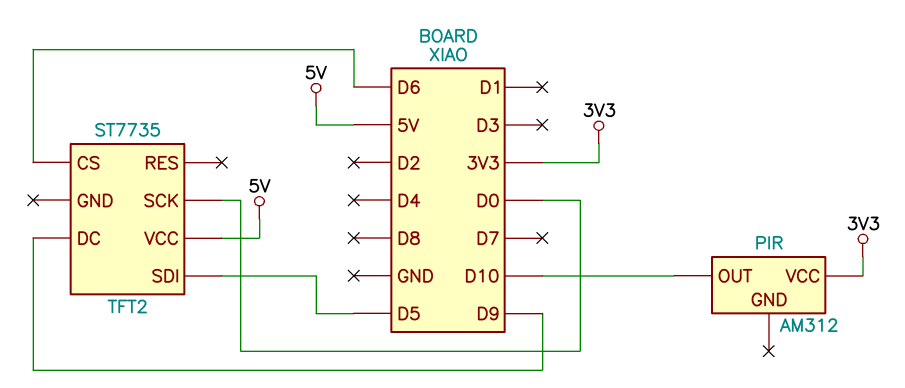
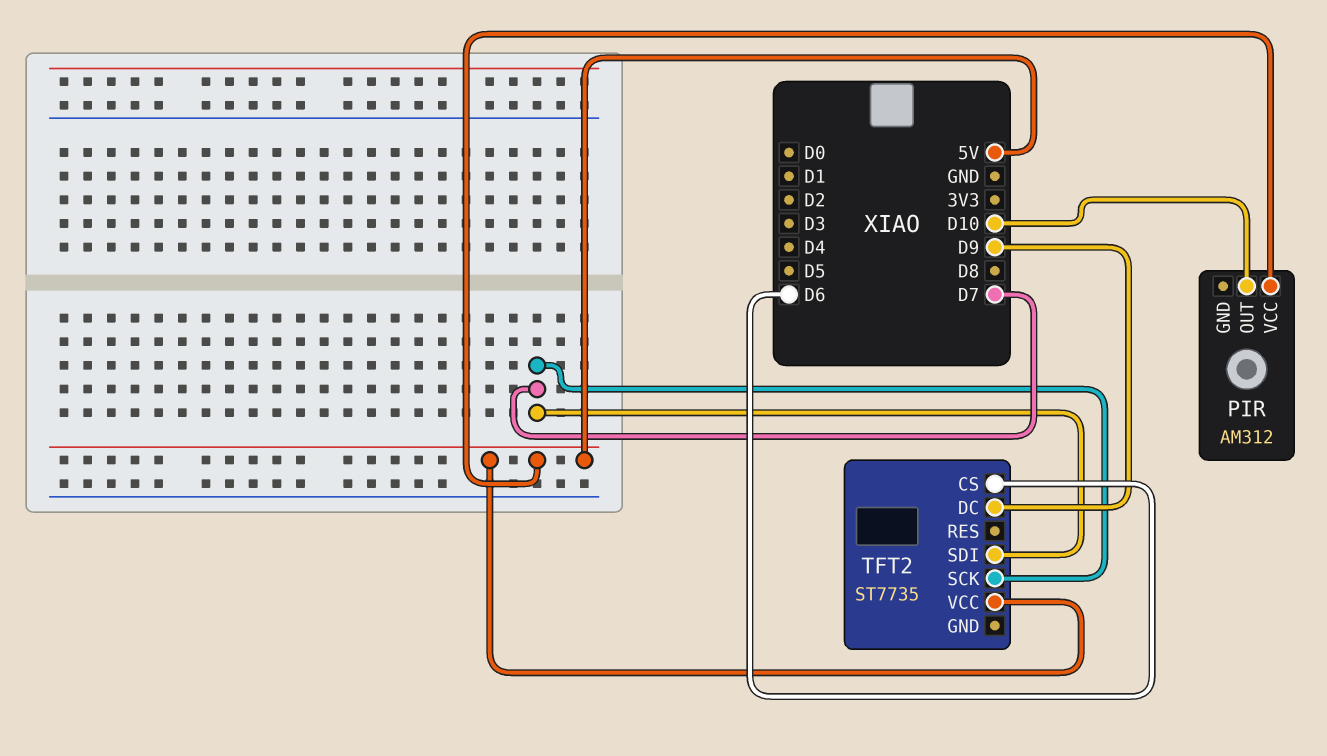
PIR pin VCC: 3V3 -> 5V
TFT2 pin SCK: D0 -> D7
TFT2 pin SDI: D5 -> D7

